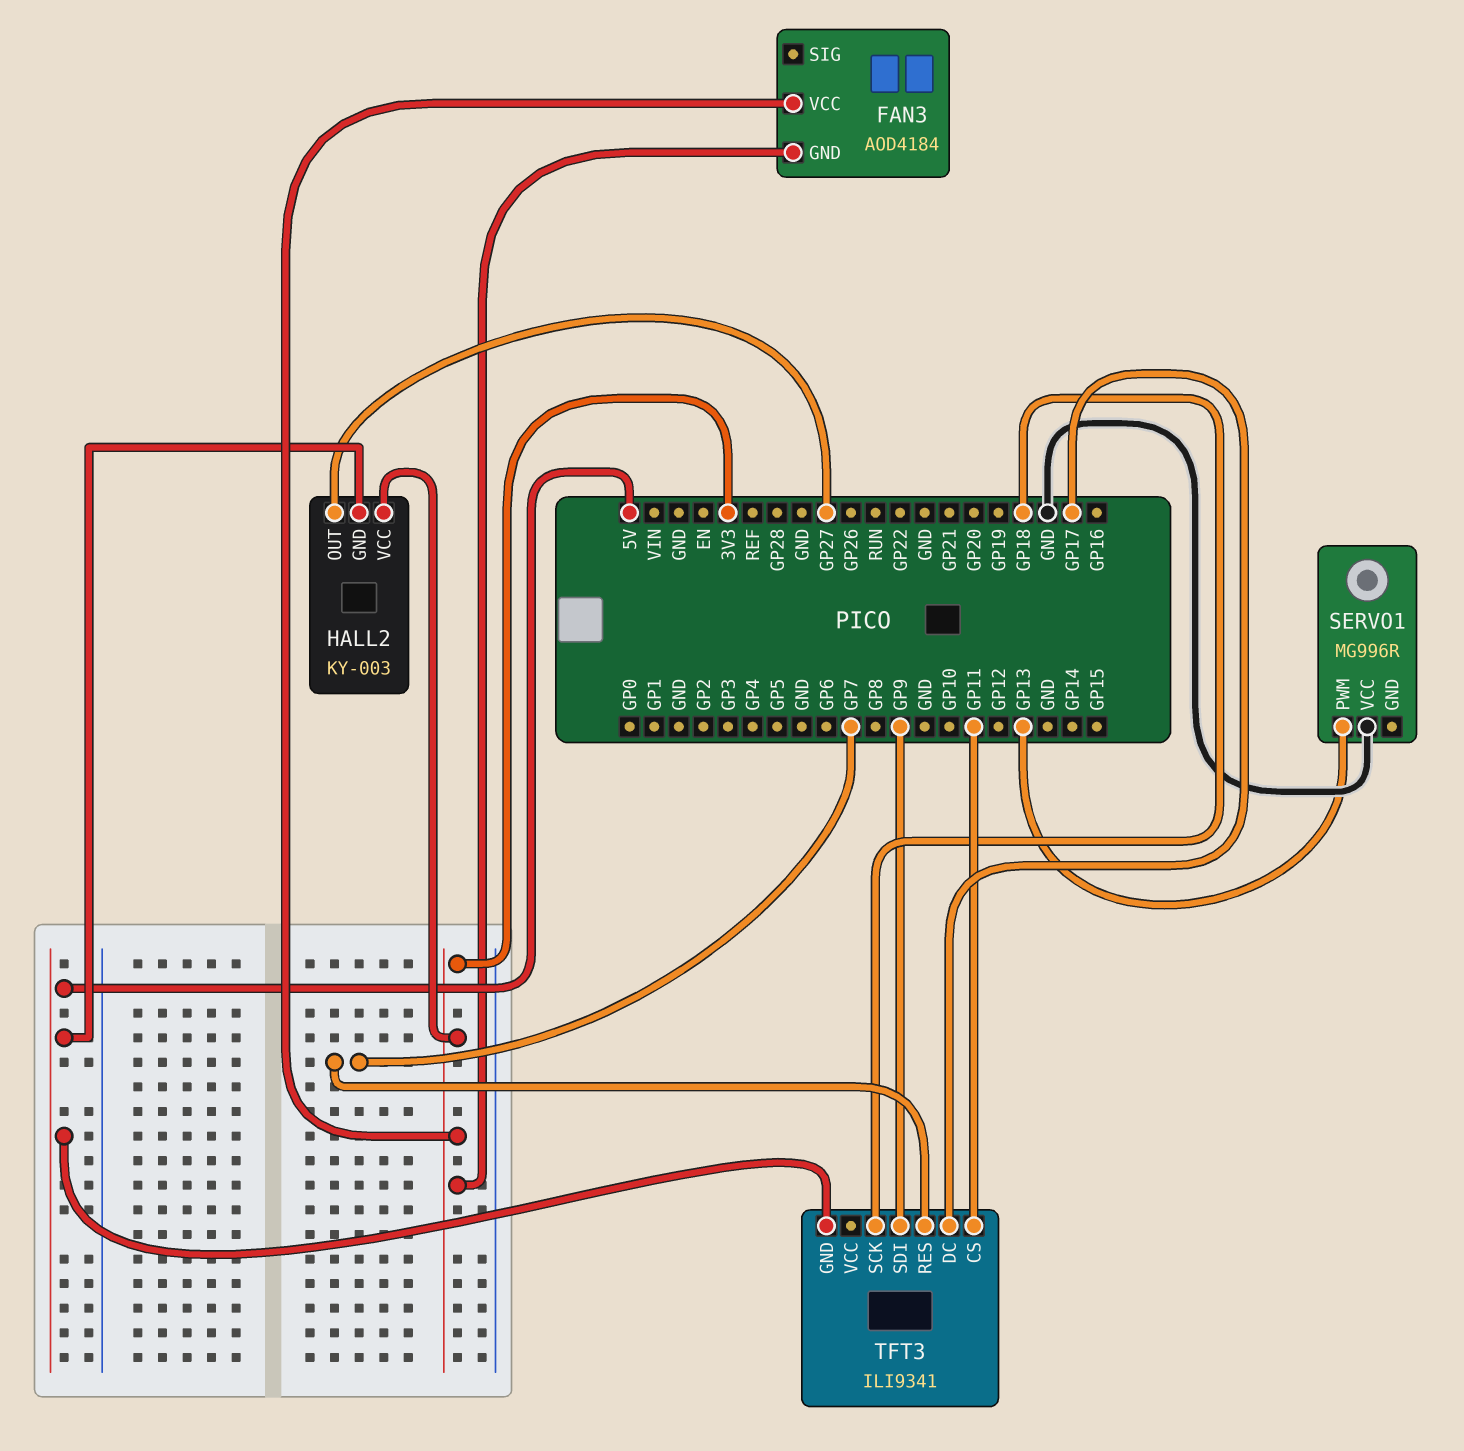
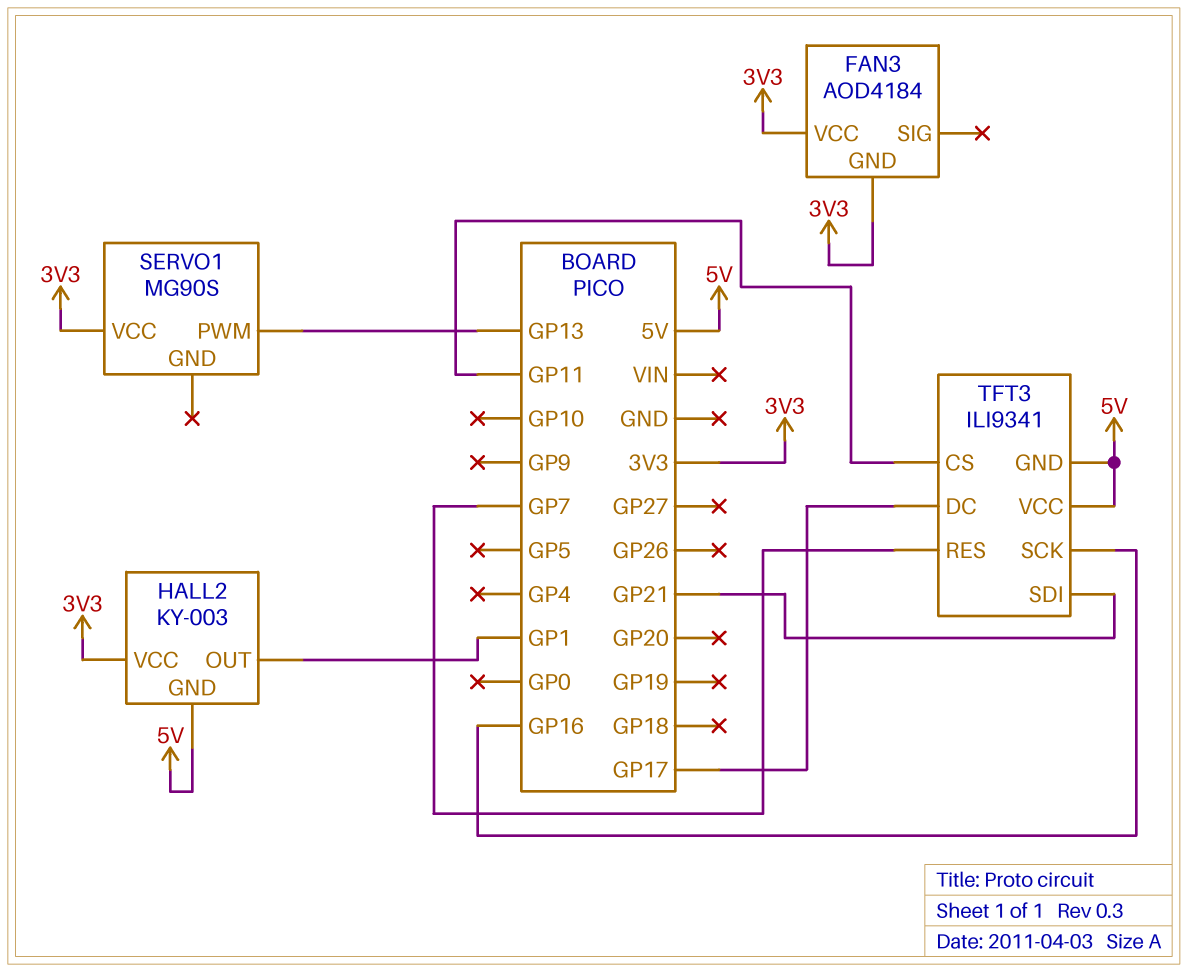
HALL2 pin OUT: GP27 -> GP1
SERVO1: MG996R -> MG90S
SERVO1 pin VCC: GND -> 3V3
TFT3 pin SCK: GP18 -> GP16
TFT3 pin SDI: GP9 -> GP21
TFT3 pin VCC: none -> 5V

